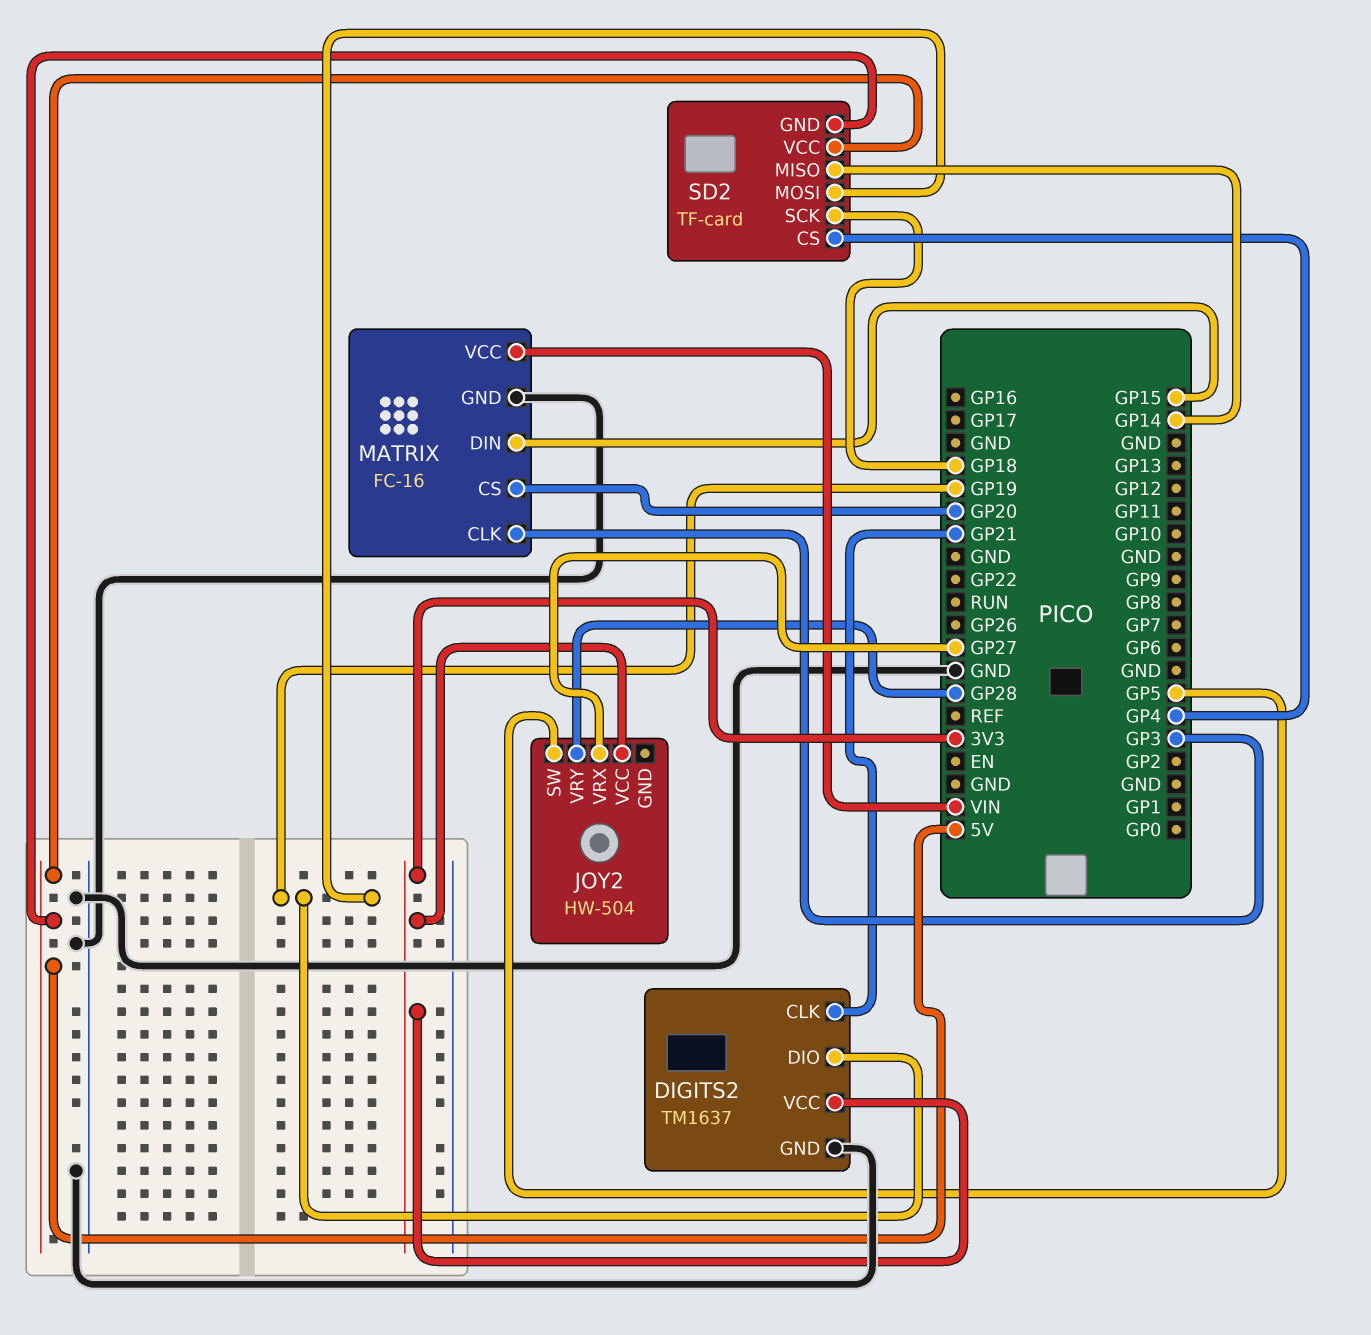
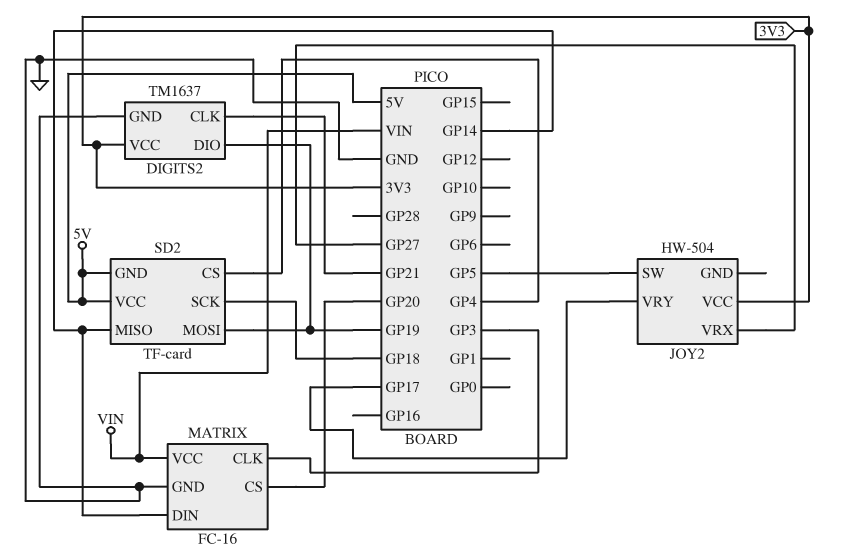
JOY2 pin VRY: GP28 -> GP17
MATRIX pin DIN: GP15 -> GP14

